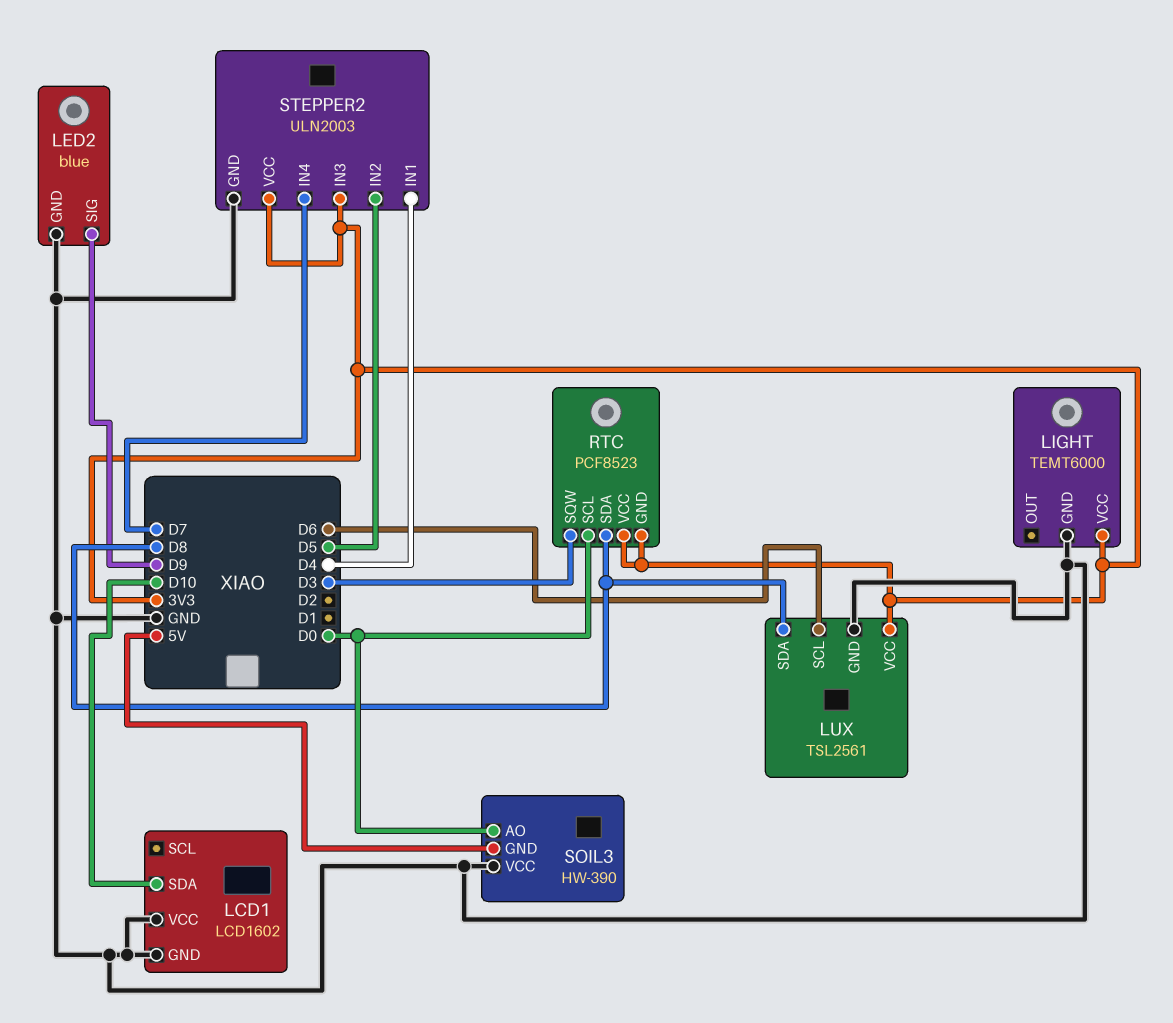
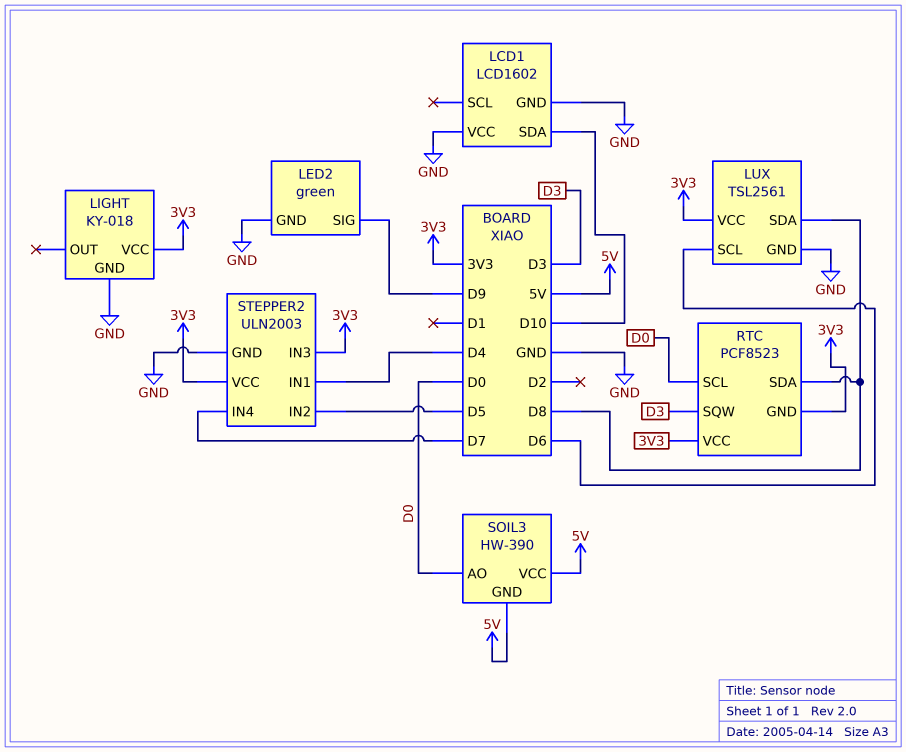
LED2: blue -> green
LIGHT: TEMT6000 -> KY-018
SOIL3 pin VCC: GND -> 5V

